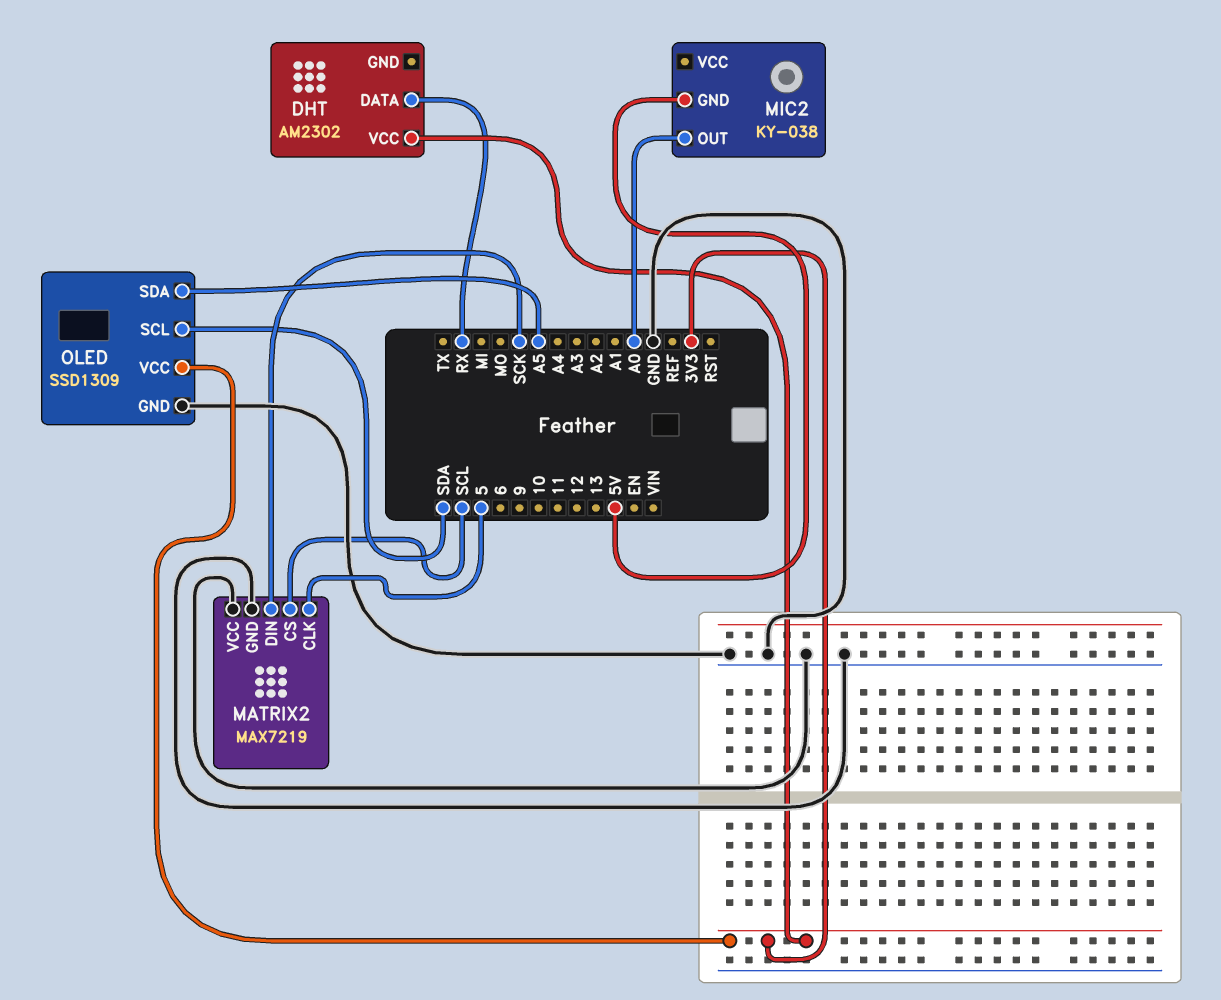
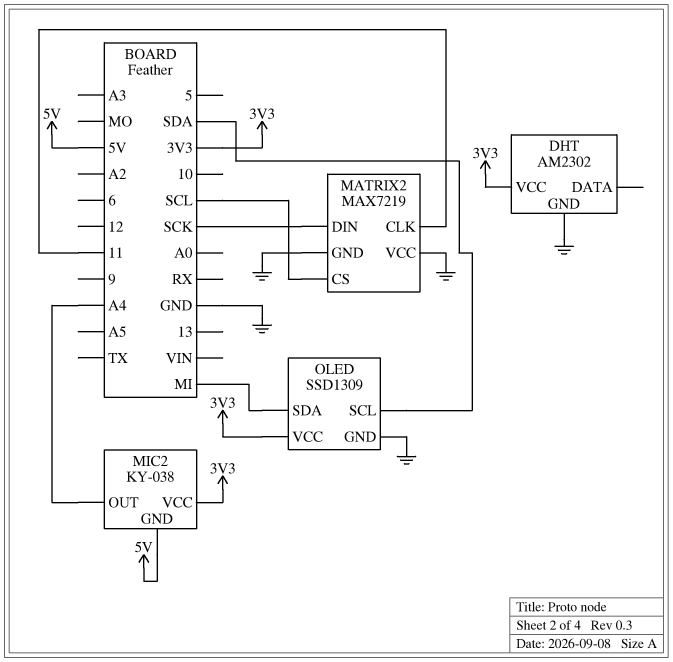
DHT pin DATA: RX -> none
DHT pin GND: none -> GND
MATRIX2 pin CLK: 5 -> 11
MIC2 pin OUT: A0 -> A4
MIC2 pin VCC: none -> 3V3
OLED pin SDA: A5 -> MI

